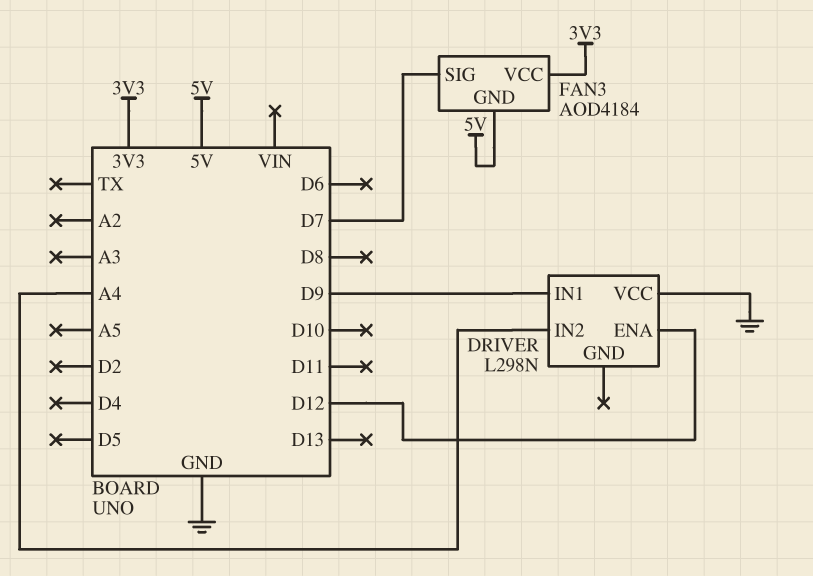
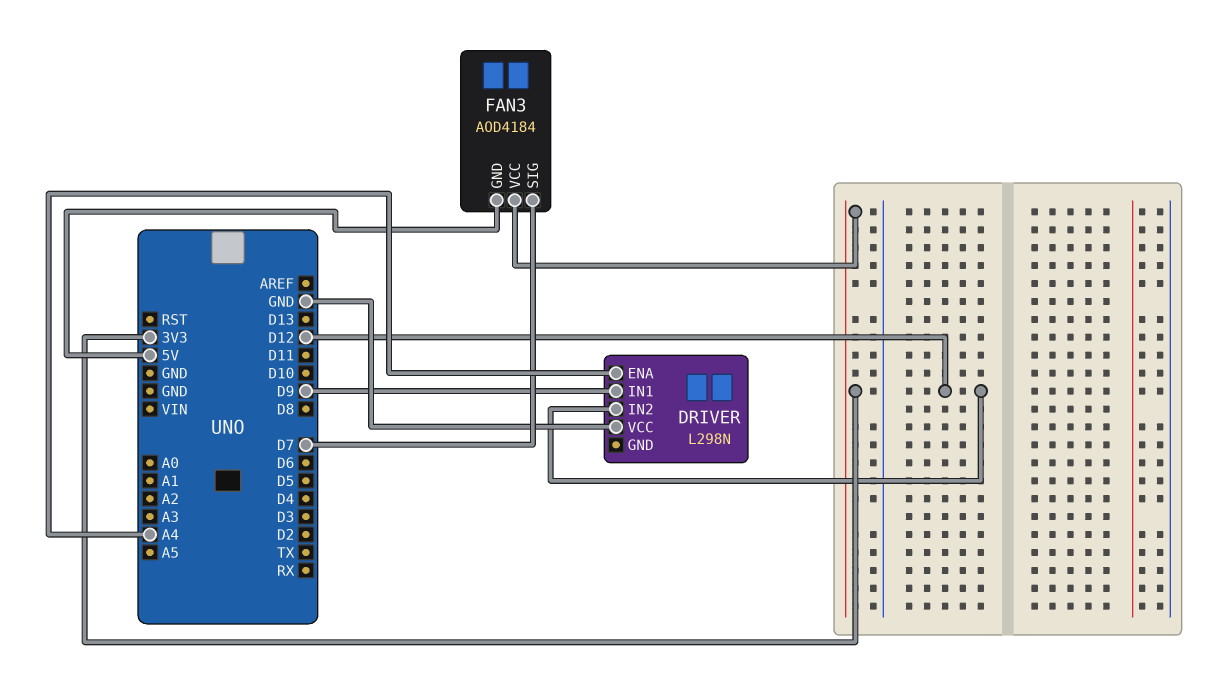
DRIVER pin ENA: D12 -> A4
DRIVER pin IN2: A4 -> D12

